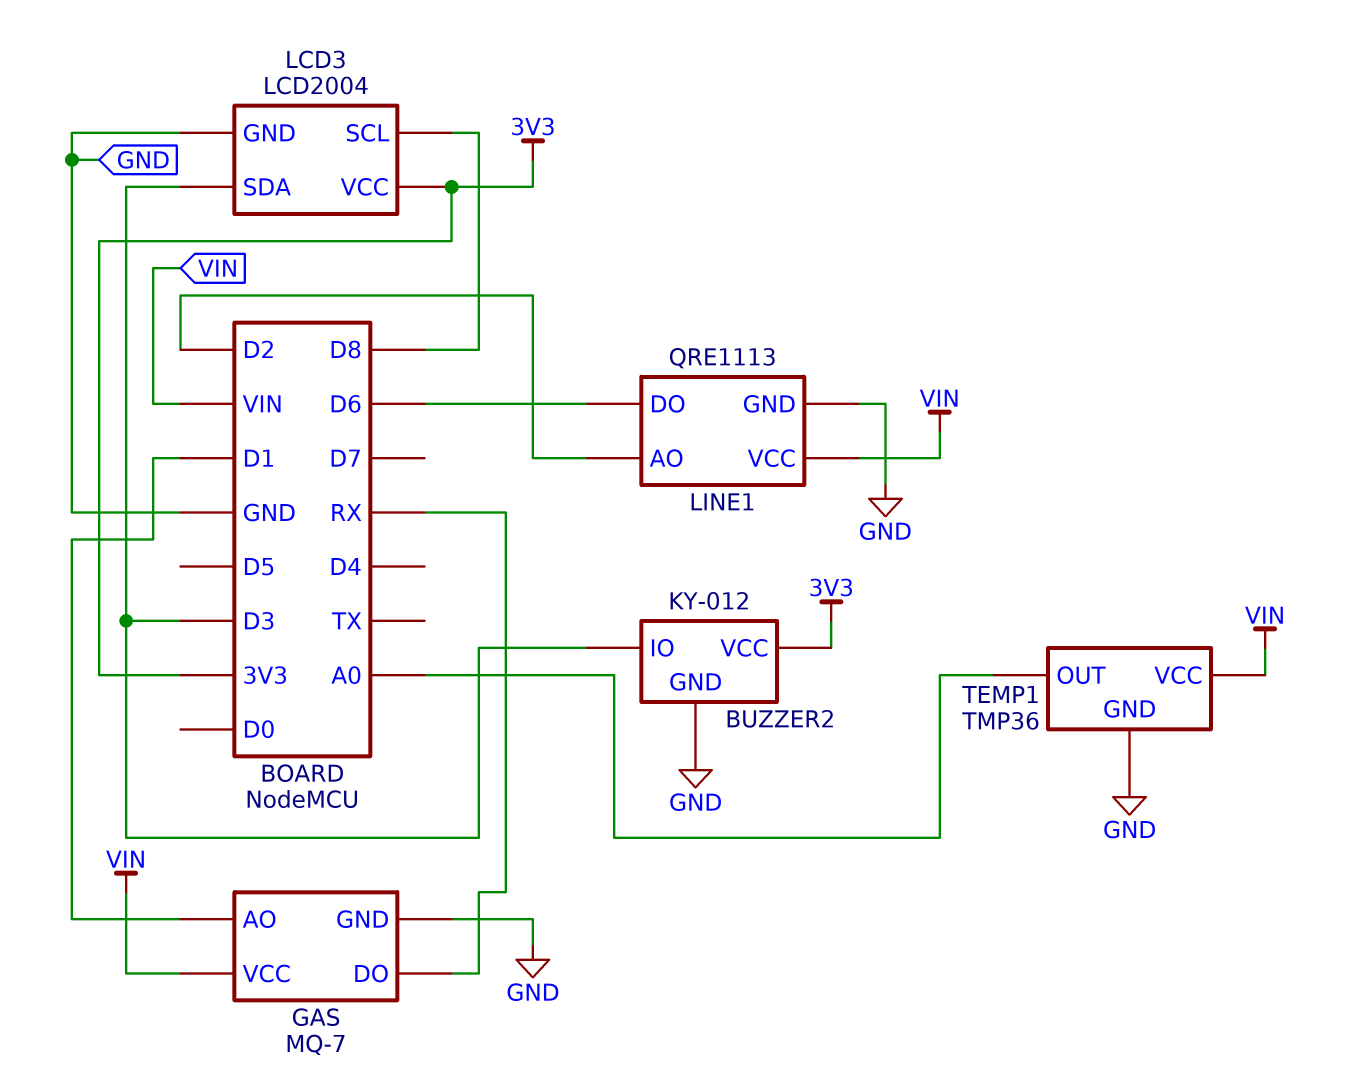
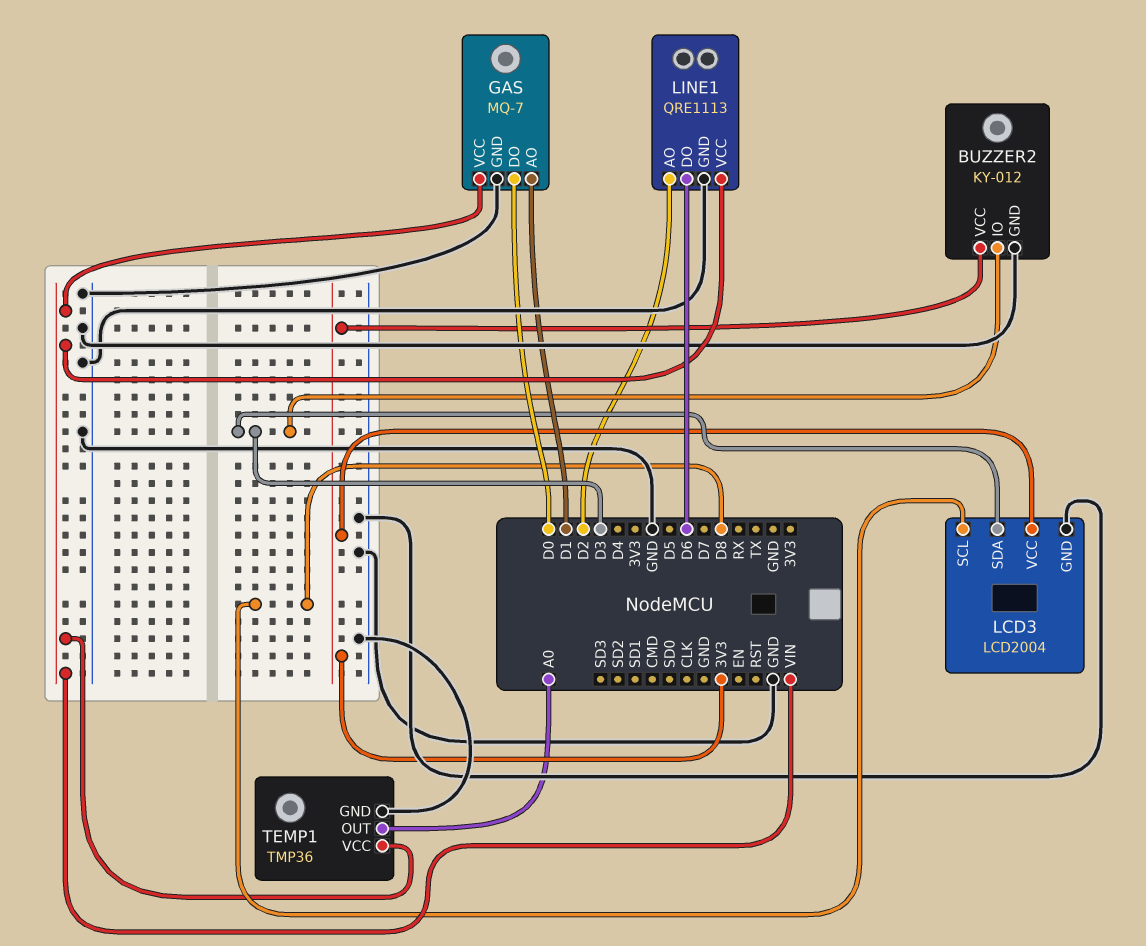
GAS pin DO: RX -> D0

